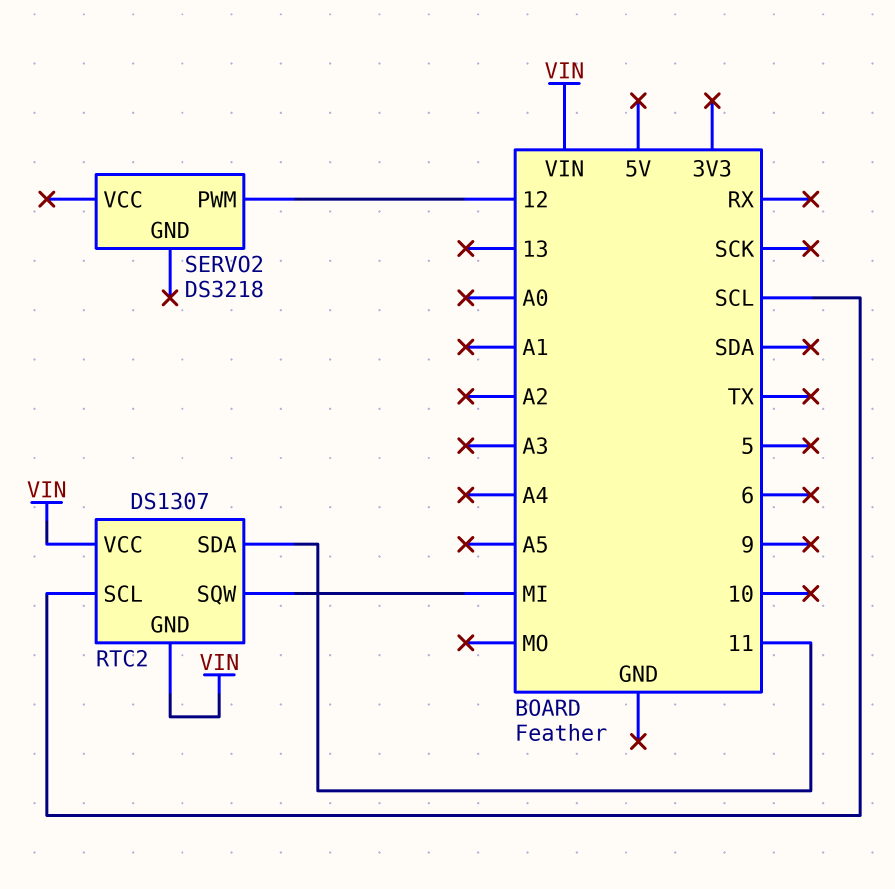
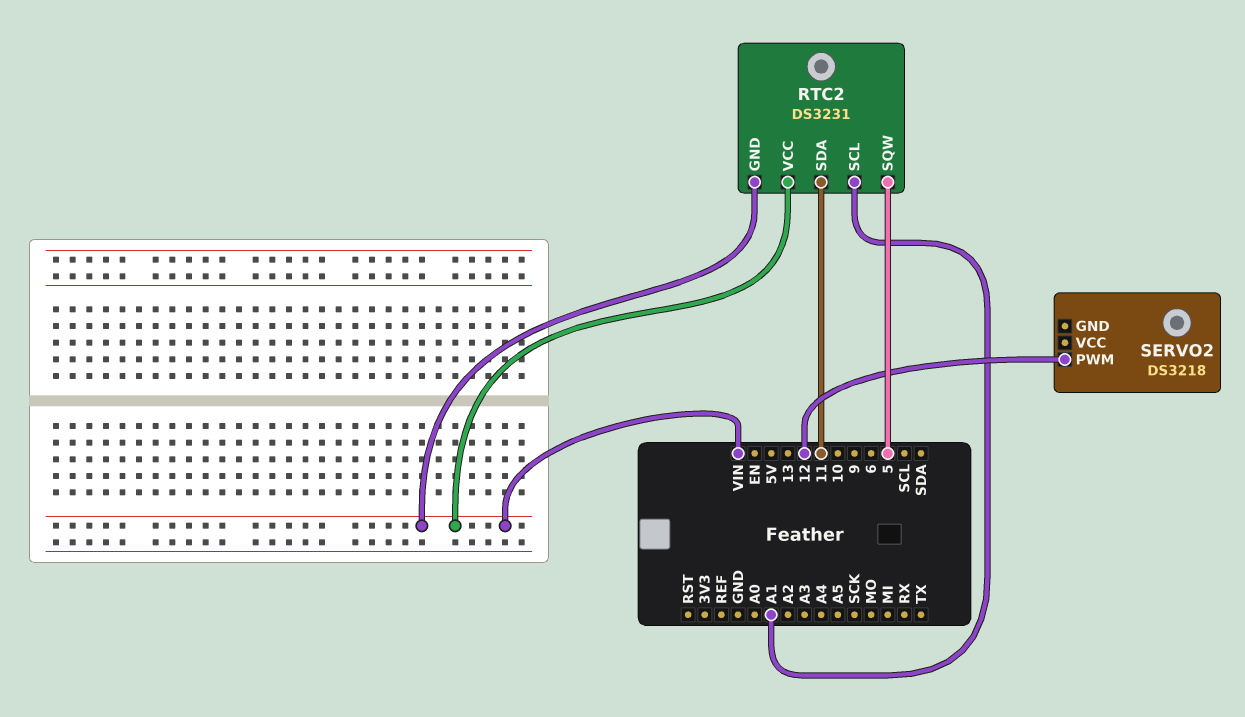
RTC2: DS1307 -> DS3231
RTC2 pin SCL: SCL -> A1
RTC2 pin SQW: MI -> 5

